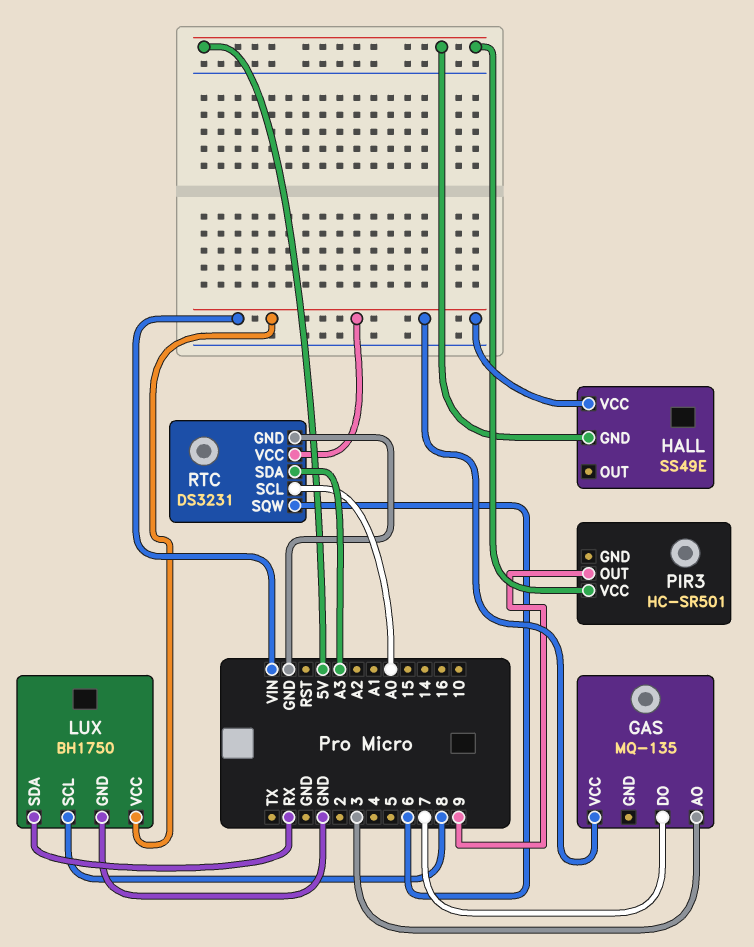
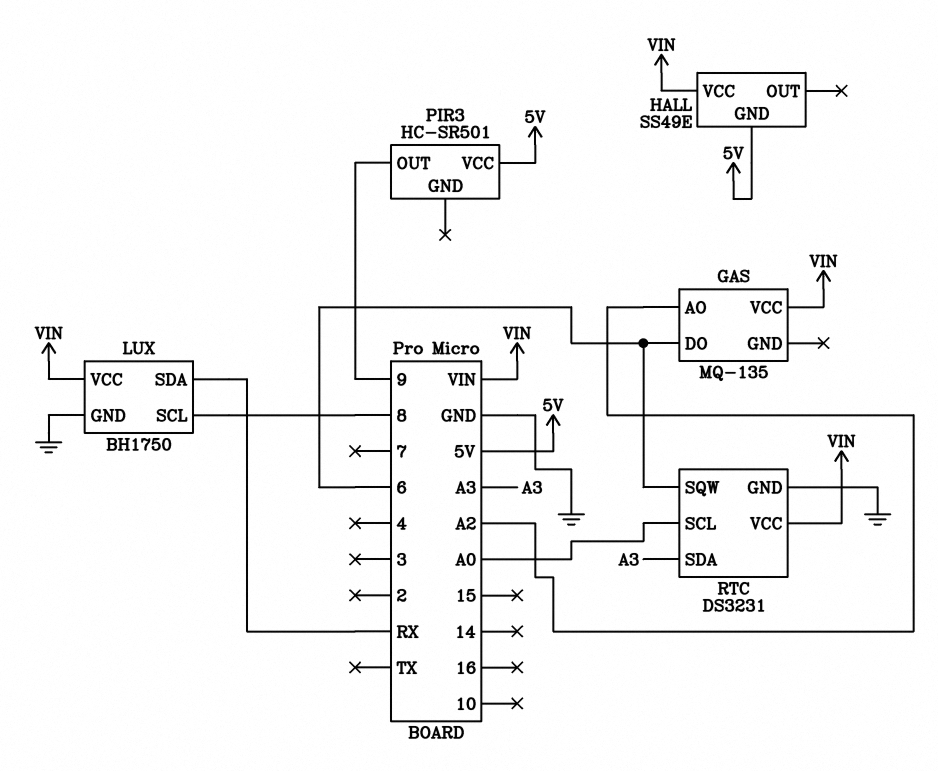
GAS pin AO: 3 -> A2
GAS pin DO: 7 -> 6

